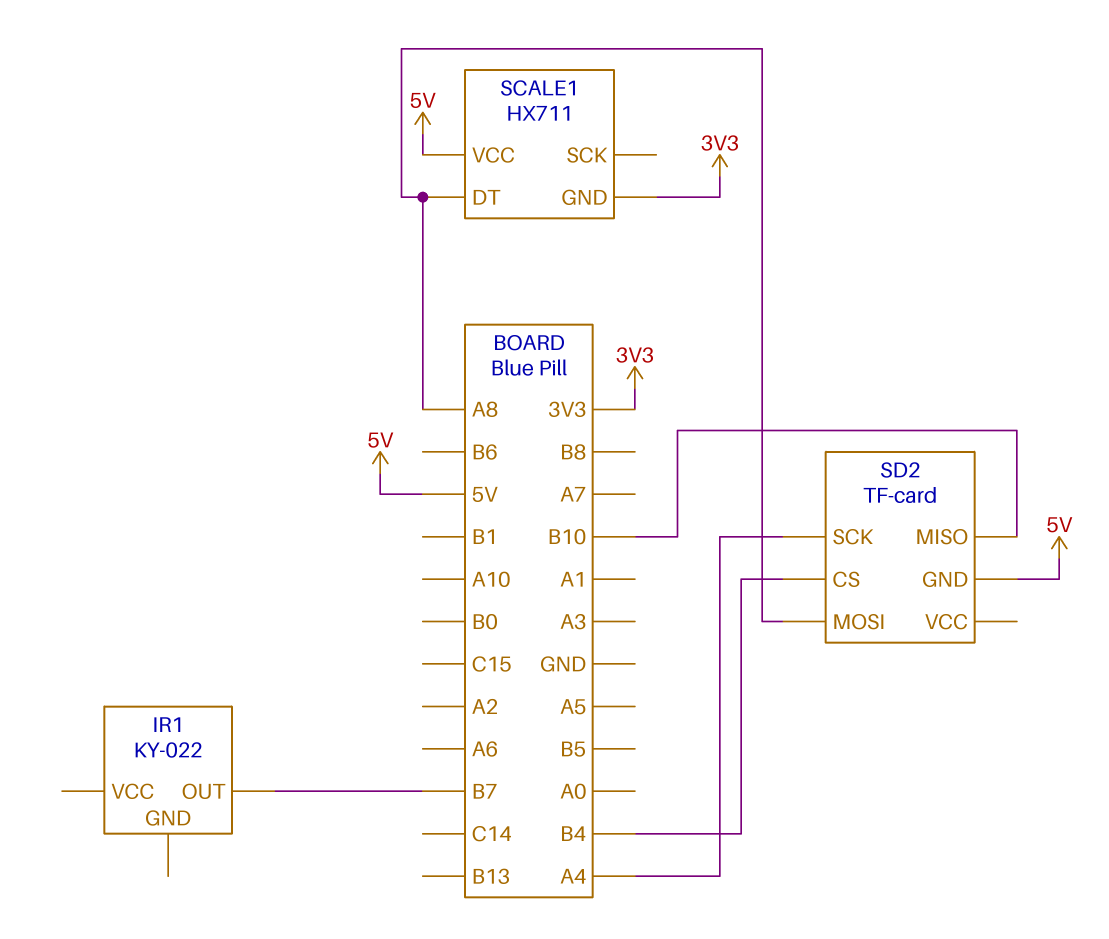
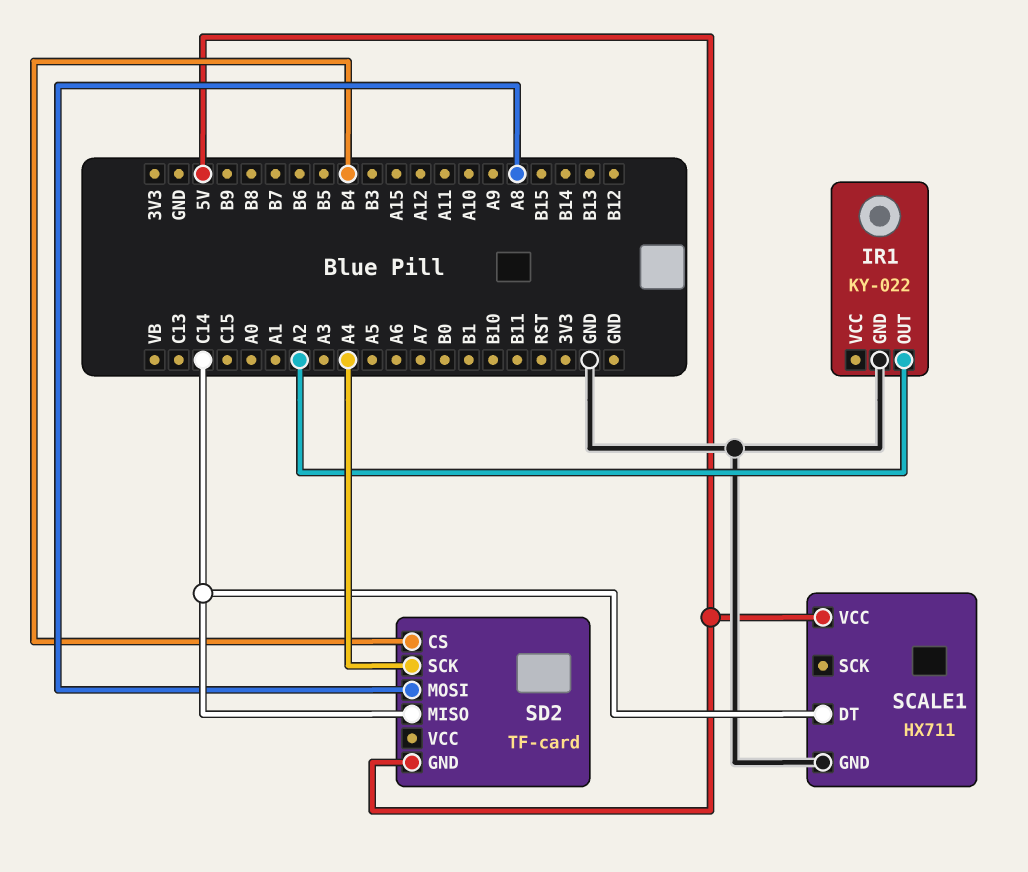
IR1 pin GND: none -> GND
IR1 pin OUT: B7 -> A2
SCALE1 pin DT: A8 -> C14
SCALE1 pin GND: 3V3 -> GND
SD2 pin MISO: B10 -> C14

